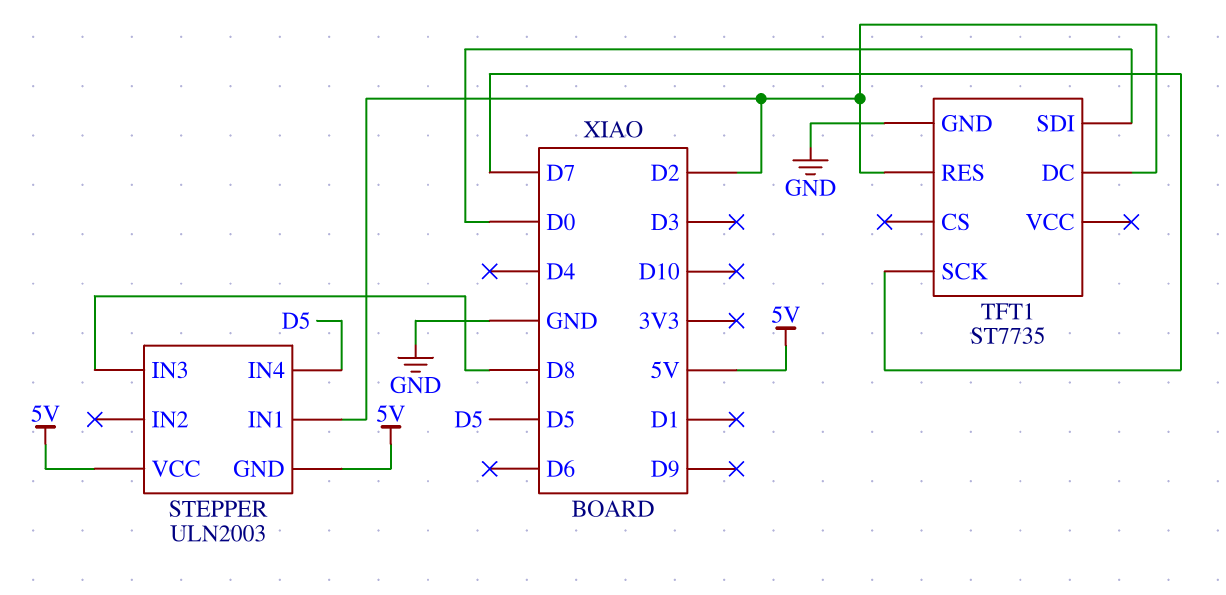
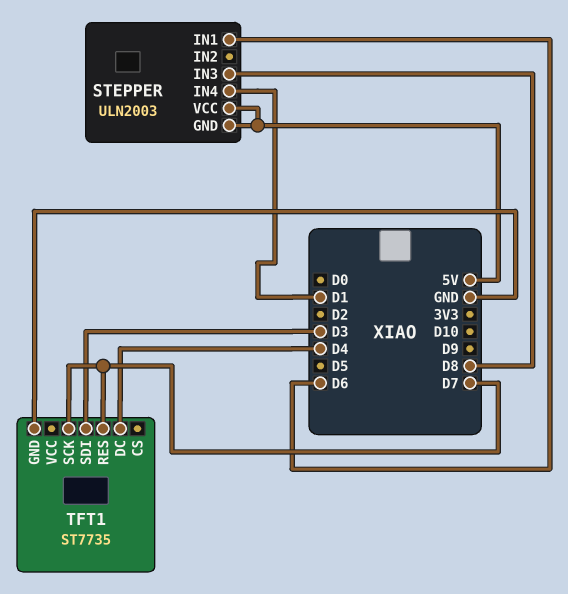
STEPPER pin IN1: D2 -> D6
STEPPER pin IN4: D5 -> D1
TFT1 pin DC: D2 -> D4
TFT1 pin RES: D2 -> D7
TFT1 pin SDI: D0 -> D3

